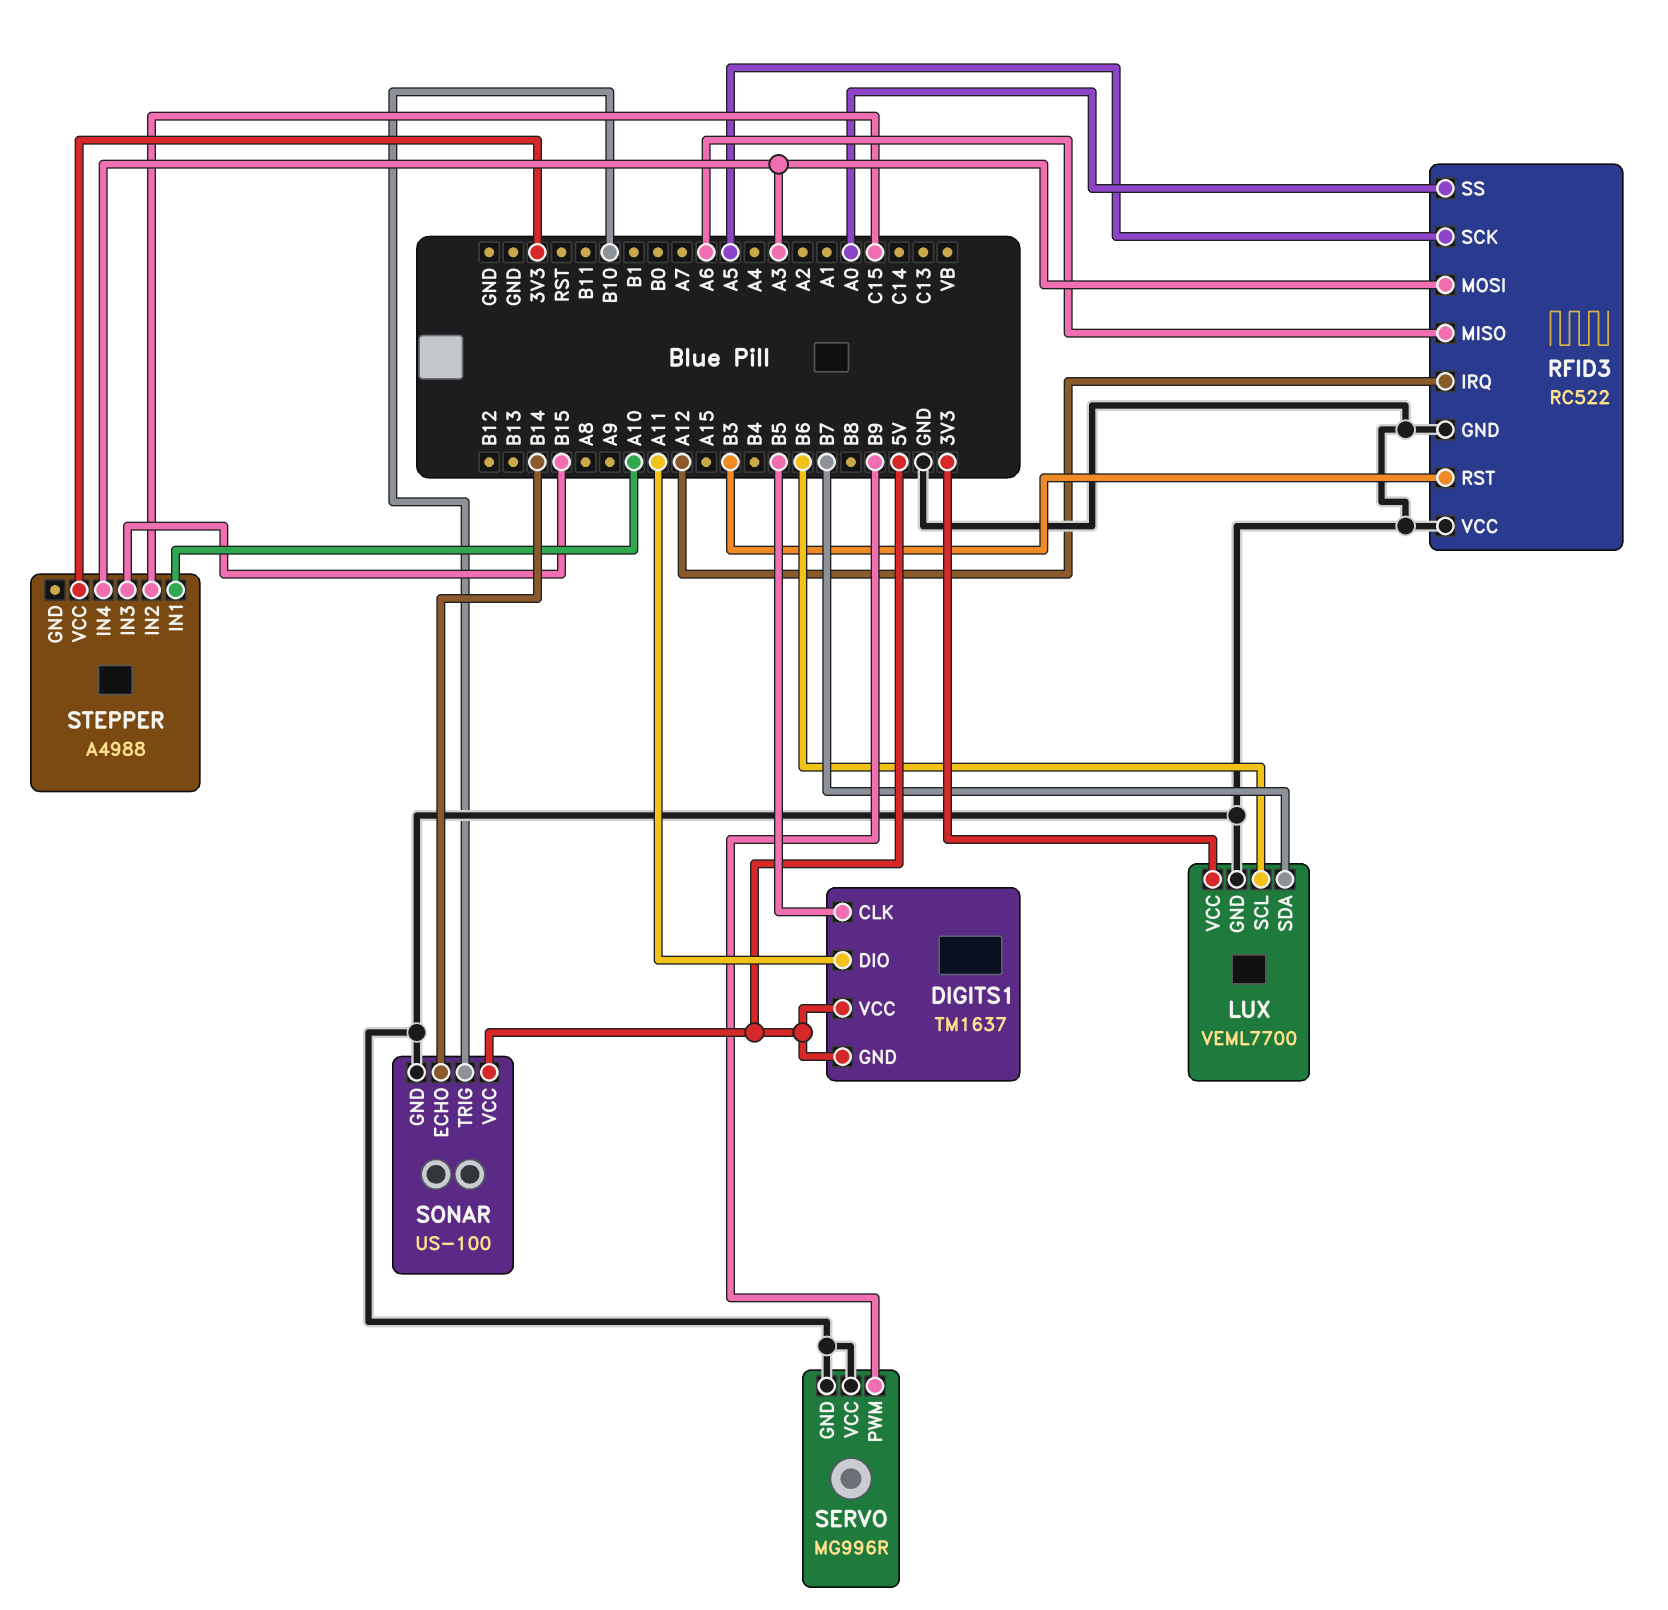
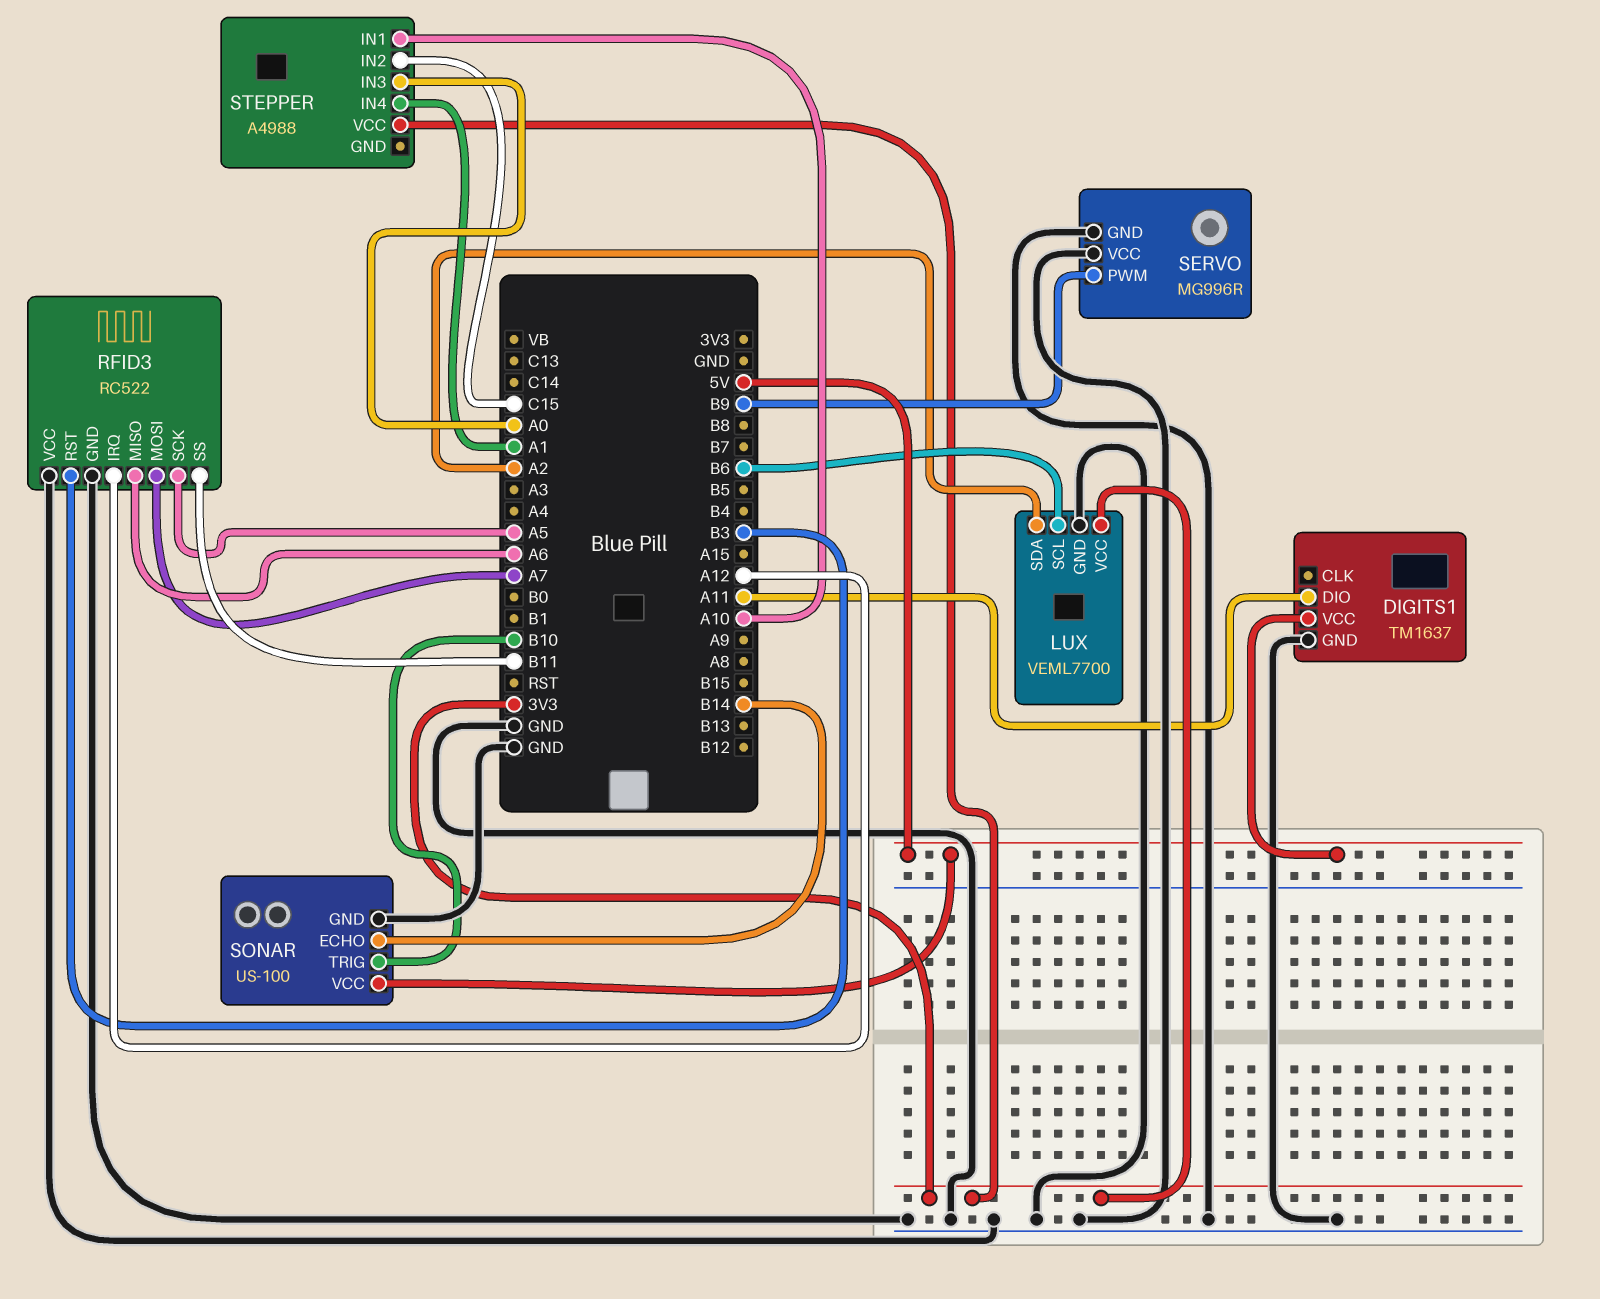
DIGITS1 pin CLK: B5 -> none
DIGITS1 pin GND: 5V -> GND
LUX pin SDA: B7 -> A2
RFID3 pin MOSI: A3 -> A7
RFID3 pin SS: A0 -> B11
STEPPER pin IN3: B15 -> A0
STEPPER pin IN4: A3 -> A1

